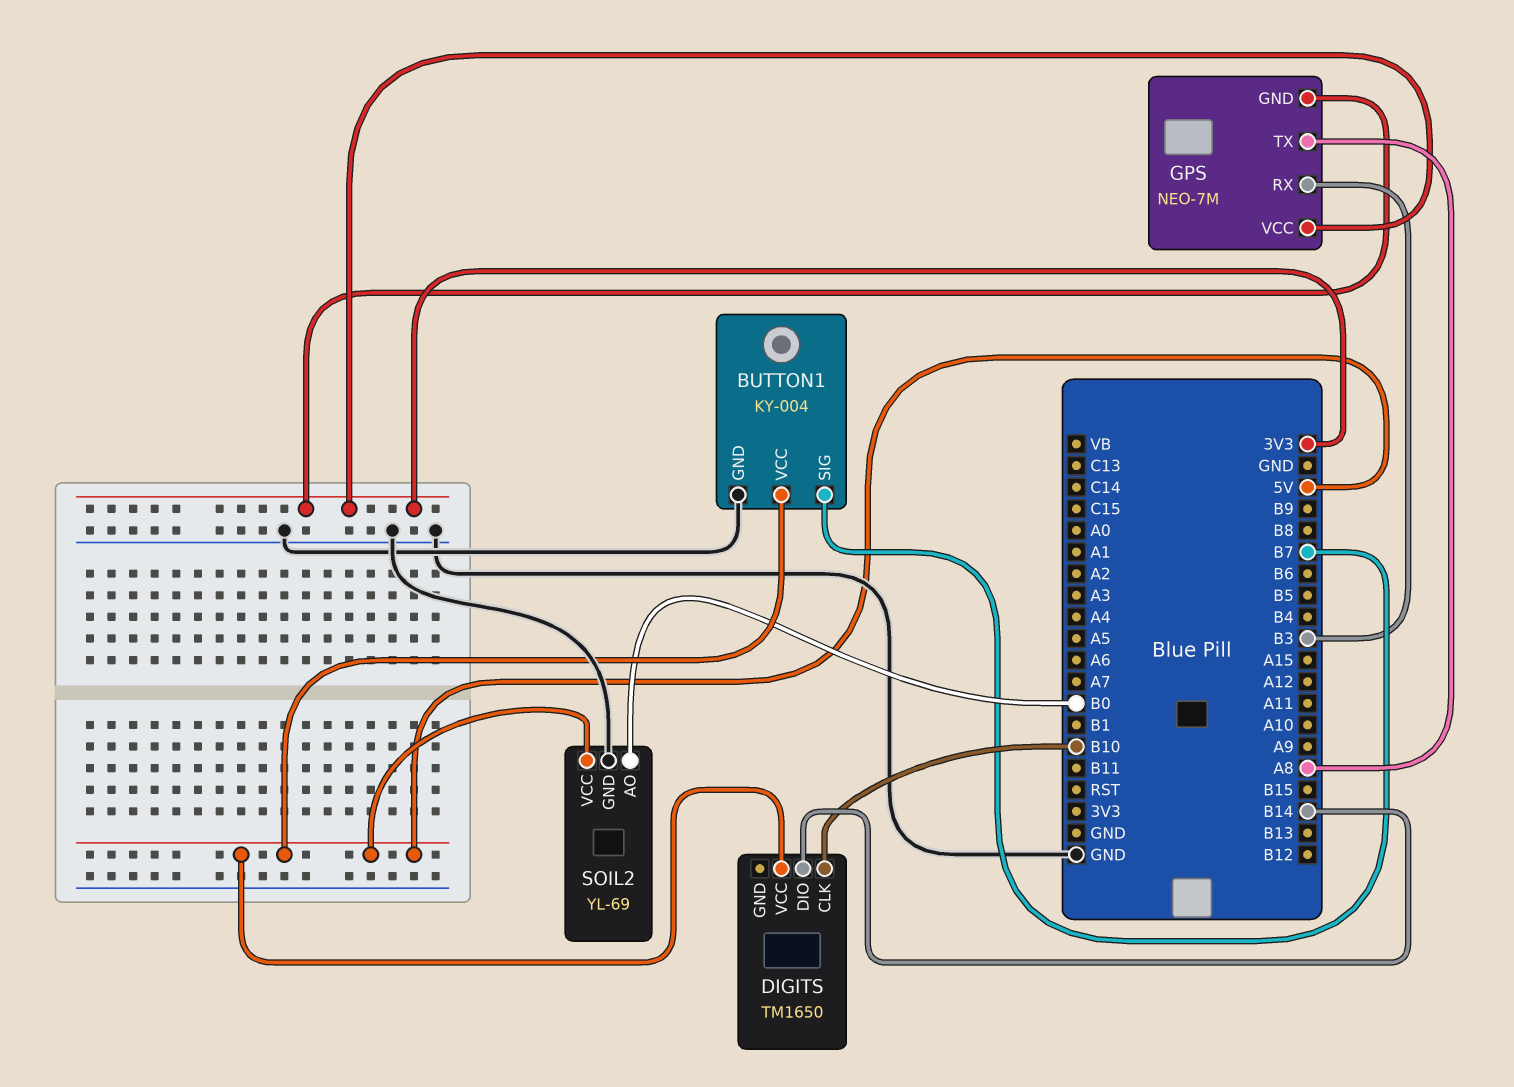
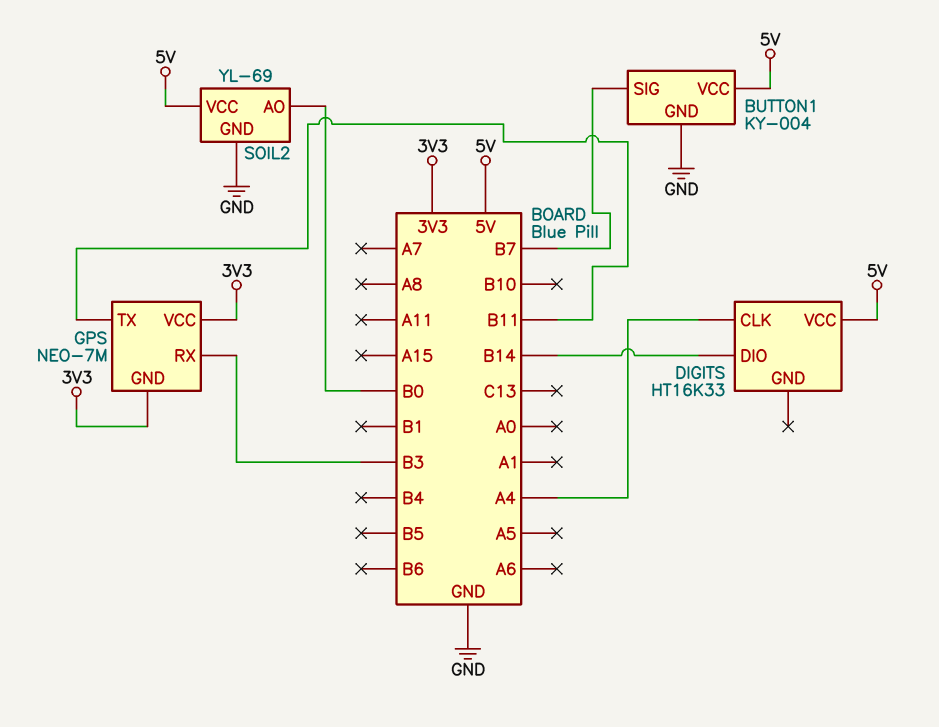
DIGITS: TM1650 -> HT16K33
DIGITS pin CLK: B10 -> A4
GPS pin TX: A8 -> B11

